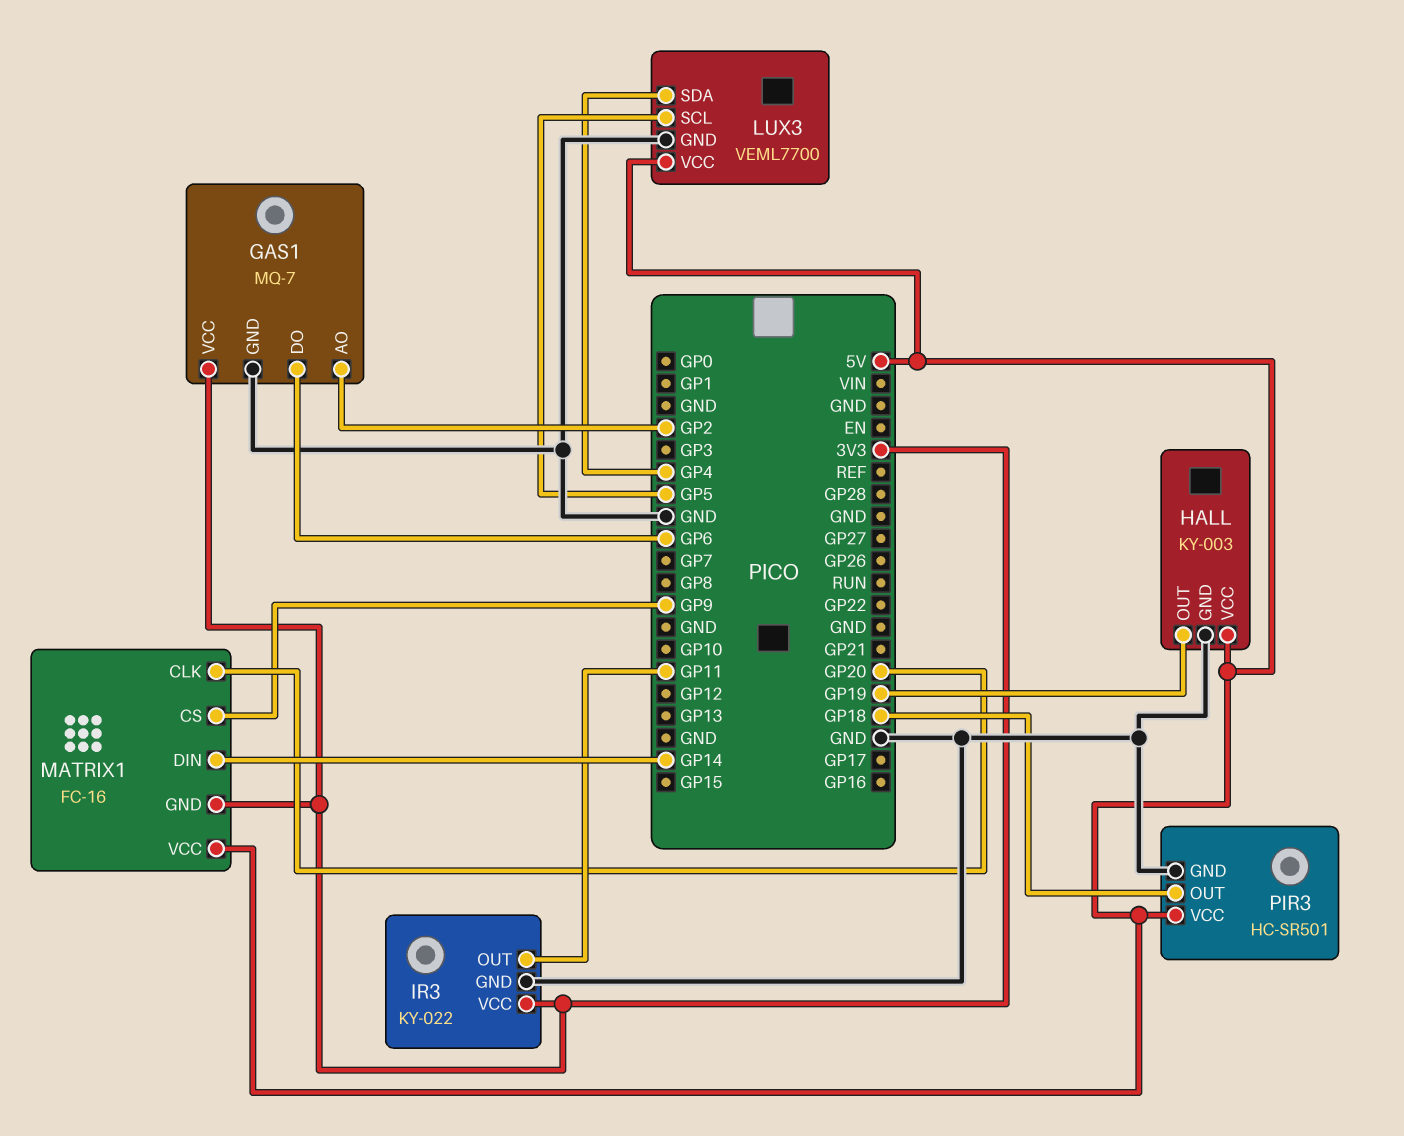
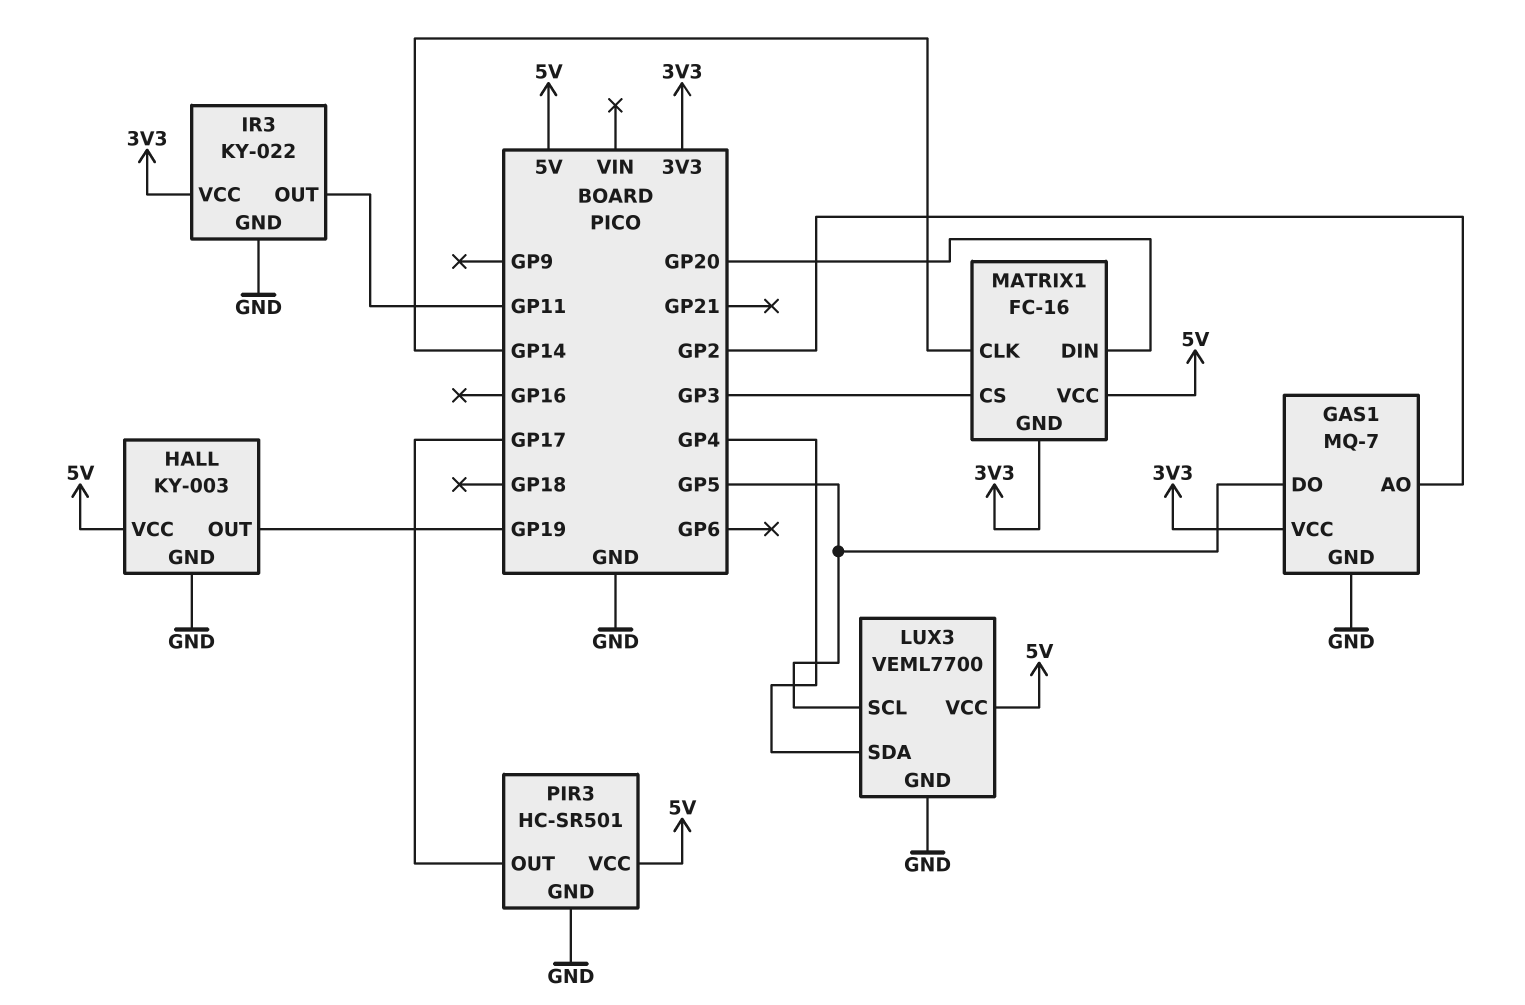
GAS1 pin DO: GP6 -> GP5
MATRIX1 pin CLK: GP20 -> GP14
MATRIX1 pin CS: GP9 -> GP3
MATRIX1 pin DIN: GP14 -> GP20
PIR3 pin OUT: GP18 -> GP17

